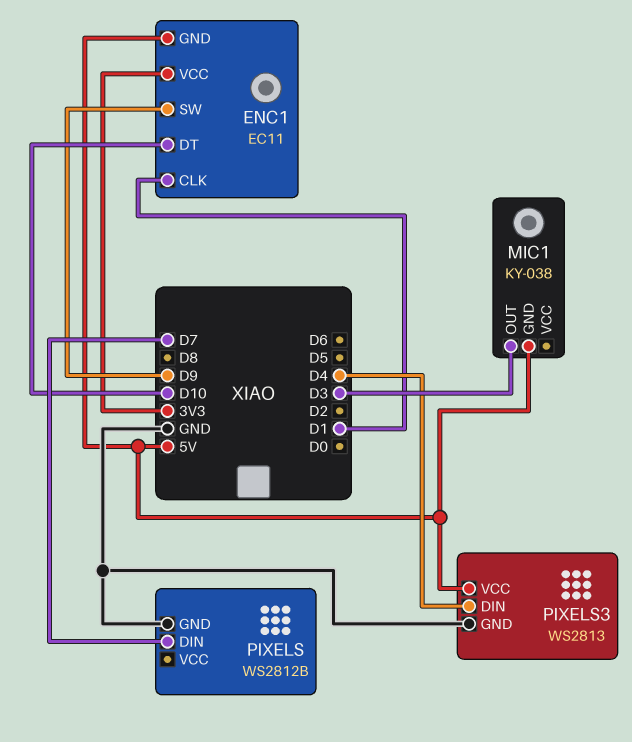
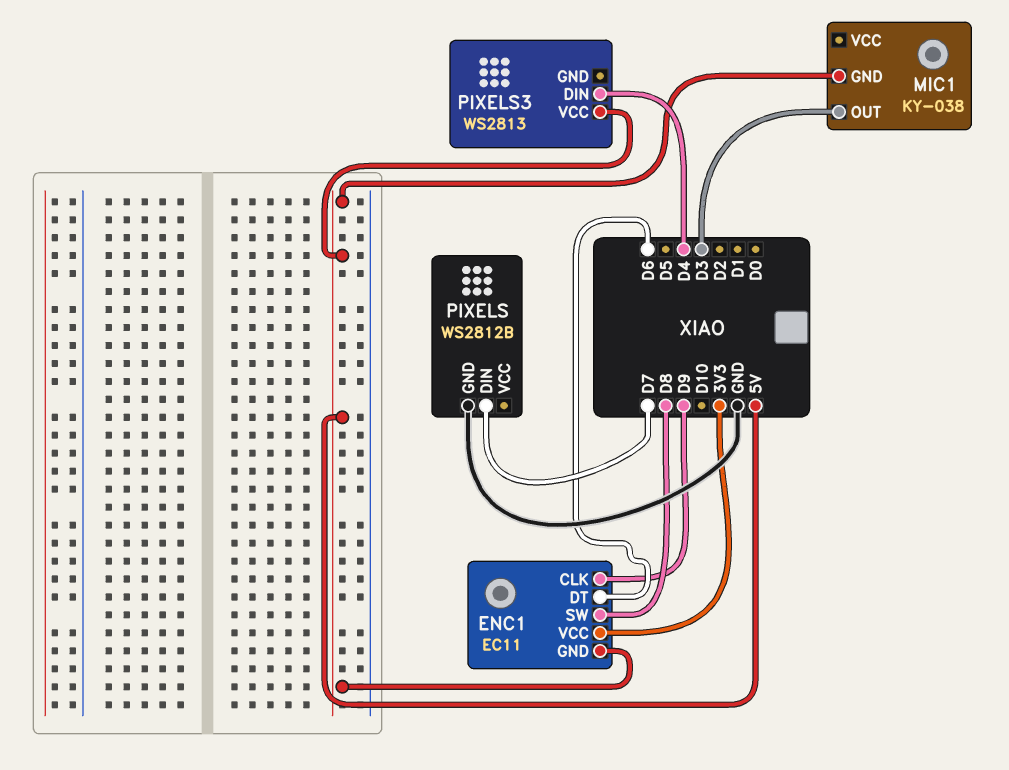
ENC1 pin CLK: D1 -> D9
ENC1 pin DT: D10 -> D6
ENC1 pin SW: D9 -> D8
PIXELS3 pin GND: GND -> none

